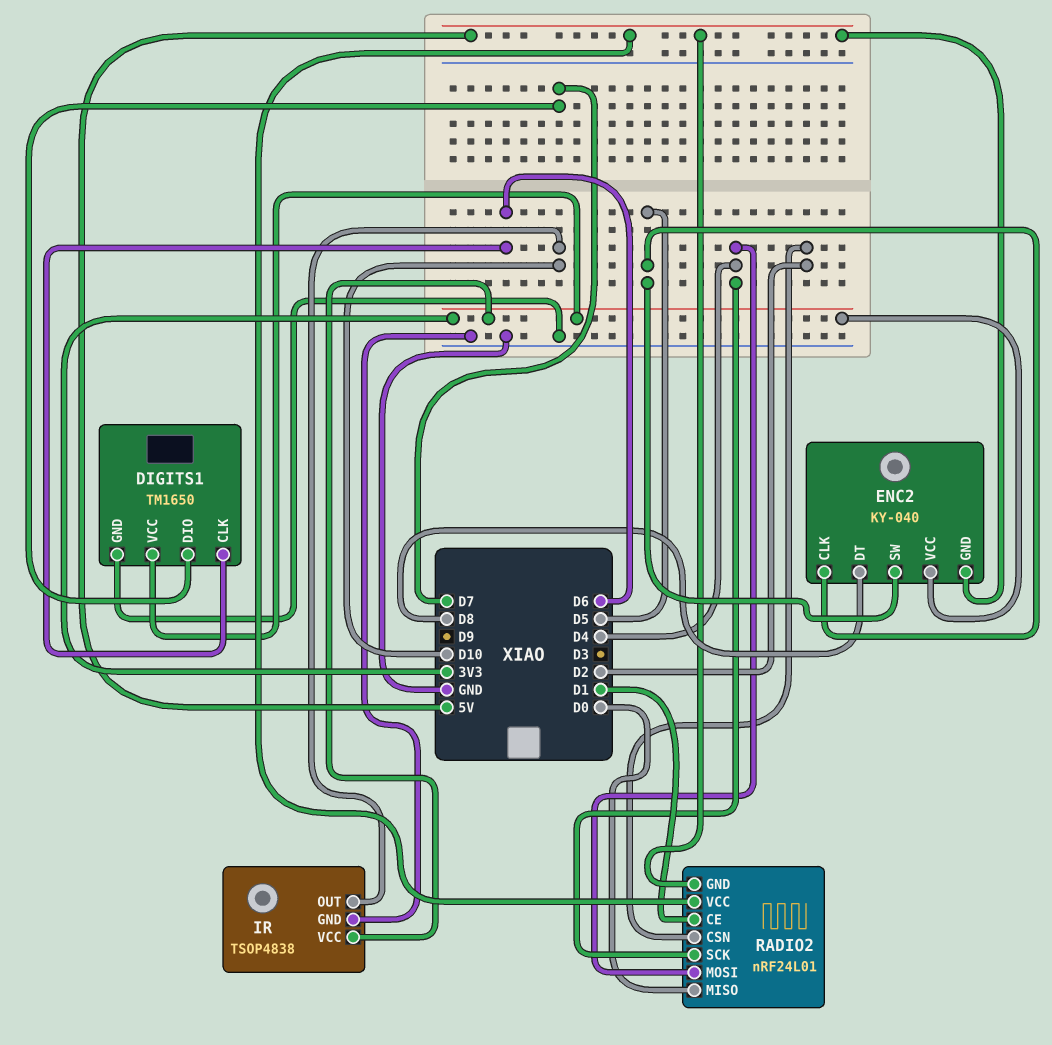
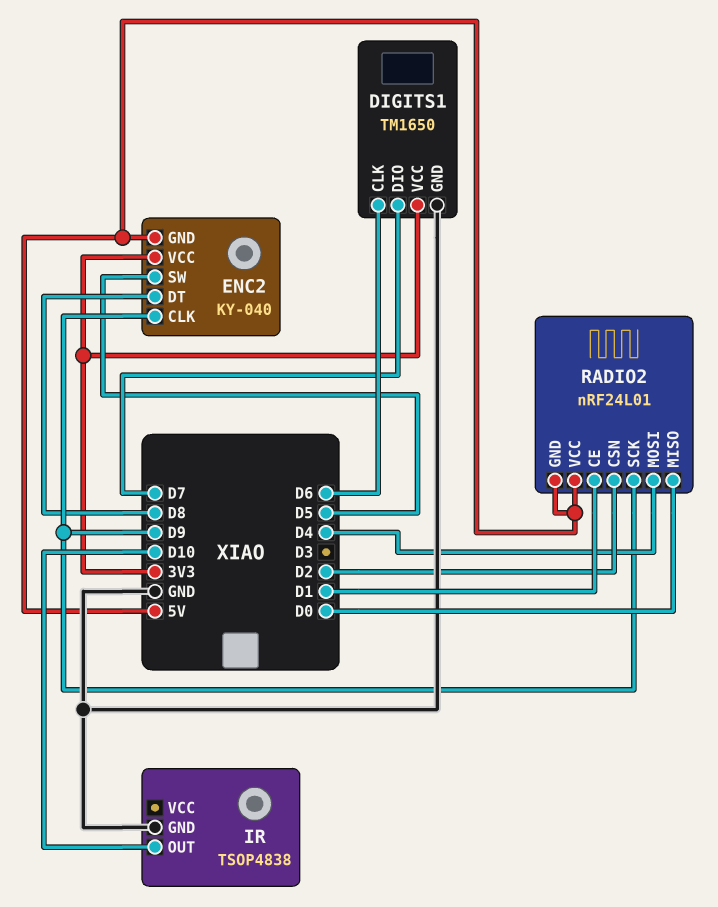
ENC2 pin CLK: D5 -> D9
IR pin VCC: 3V3 -> none
RADIO2 pin SCK: D4 -> D9

